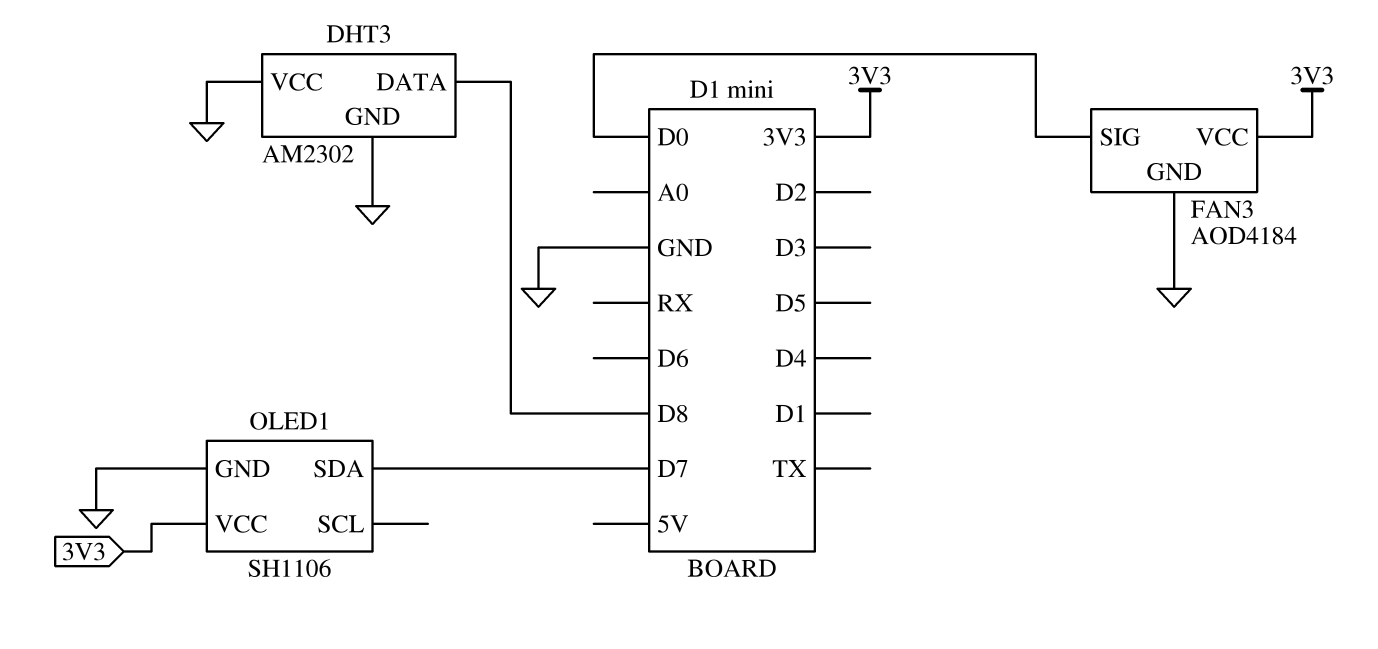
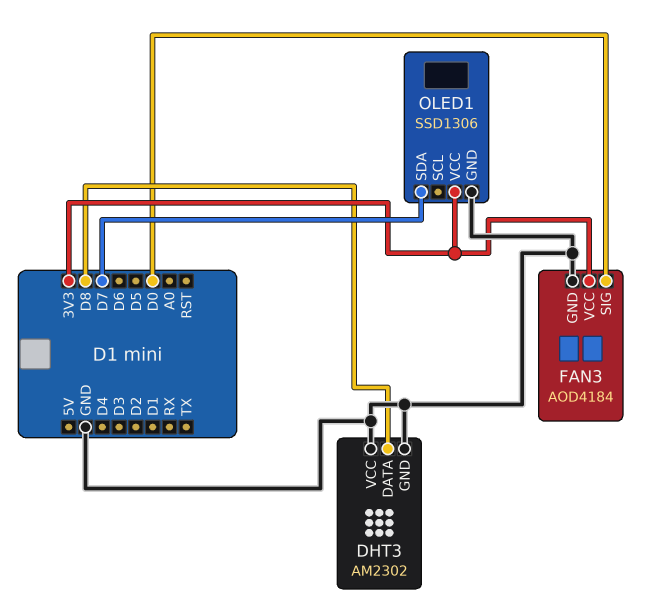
OLED1: SH1106 -> SSD1306

